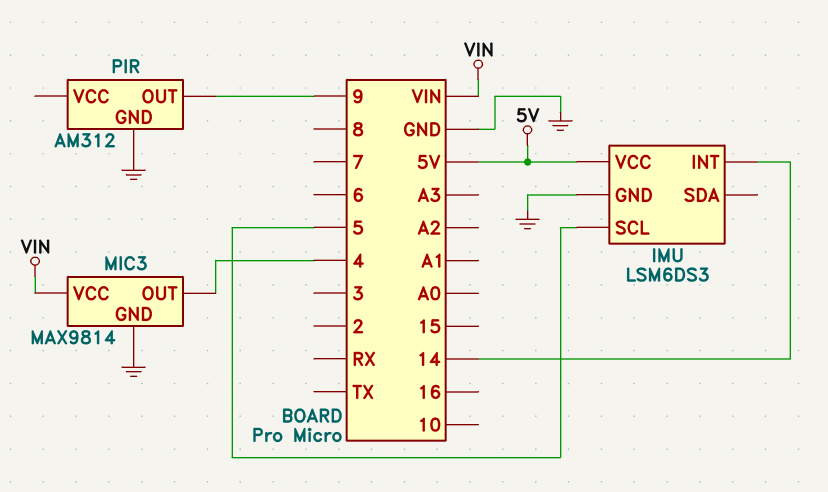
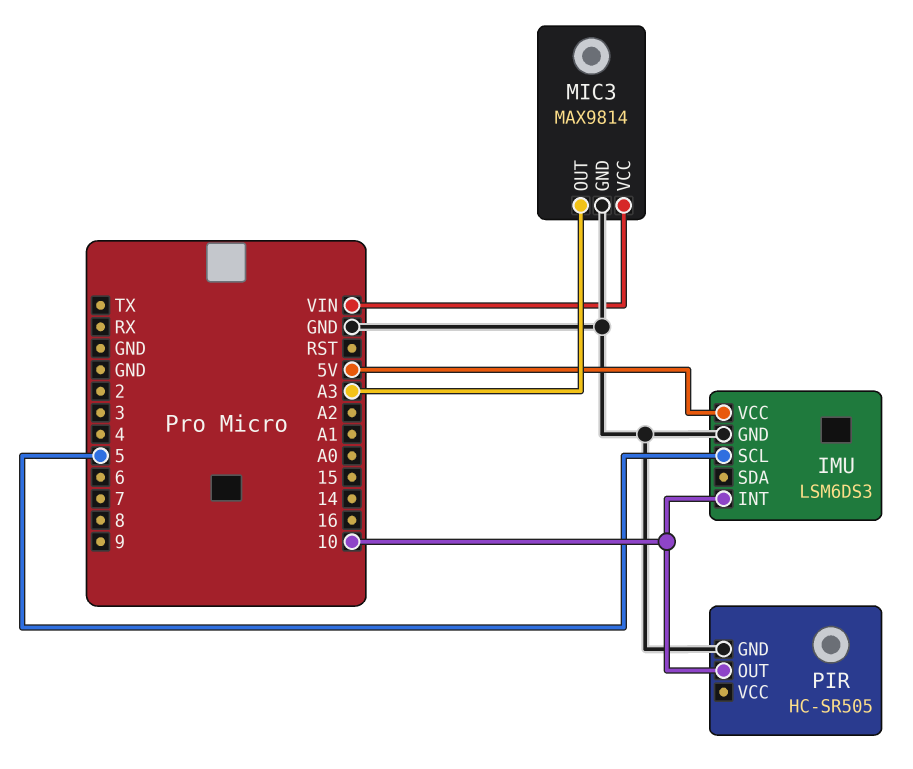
IMU pin INT: 14 -> 10
MIC3 pin OUT: 4 -> A3
PIR: AM312 -> HC-SR505
PIR pin OUT: 9 -> 10

